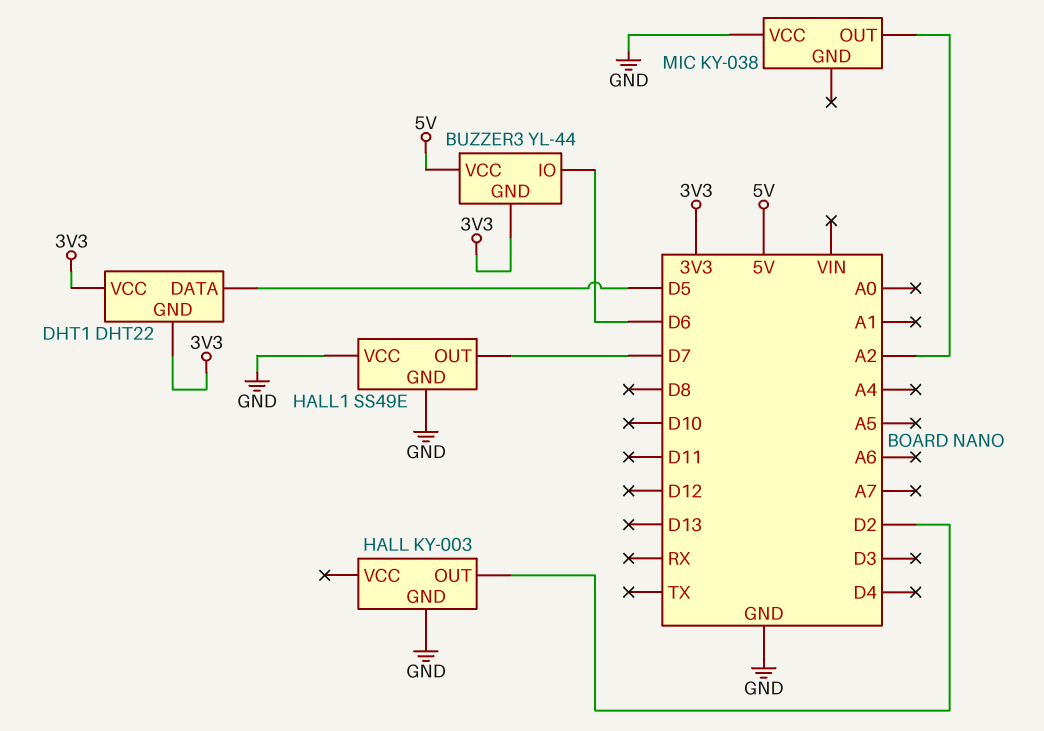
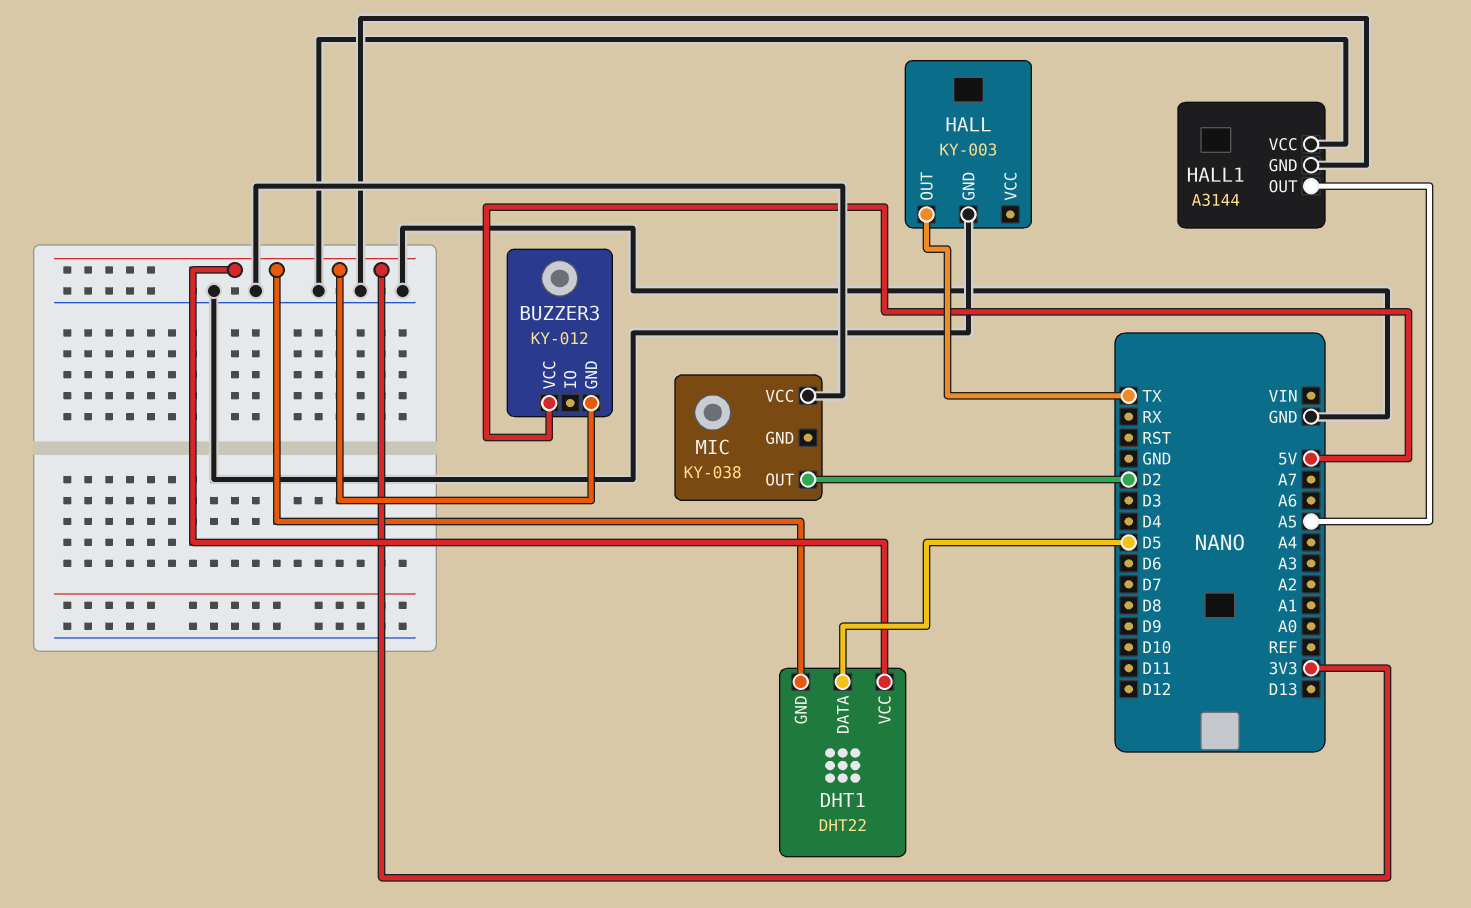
BUZZER3: YL-44 -> KY-012
BUZZER3 pin IO: D6 -> none
HALL pin OUT: D2 -> TX
HALL1: SS49E -> A3144
HALL1 pin OUT: D7 -> A5
MIC pin OUT: A2 -> D2

